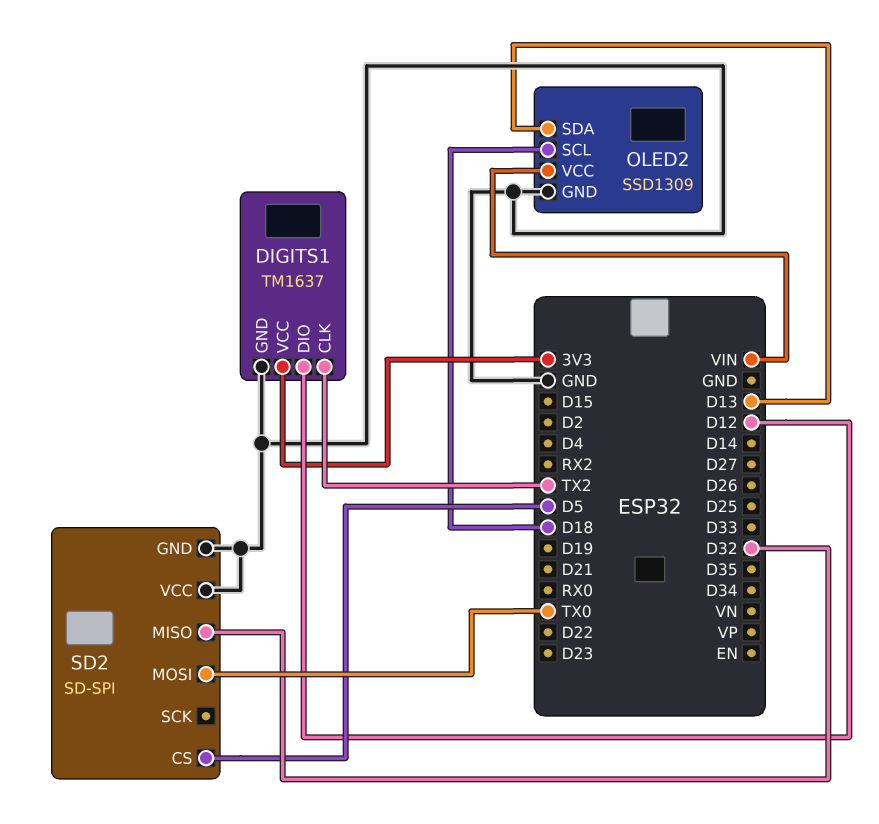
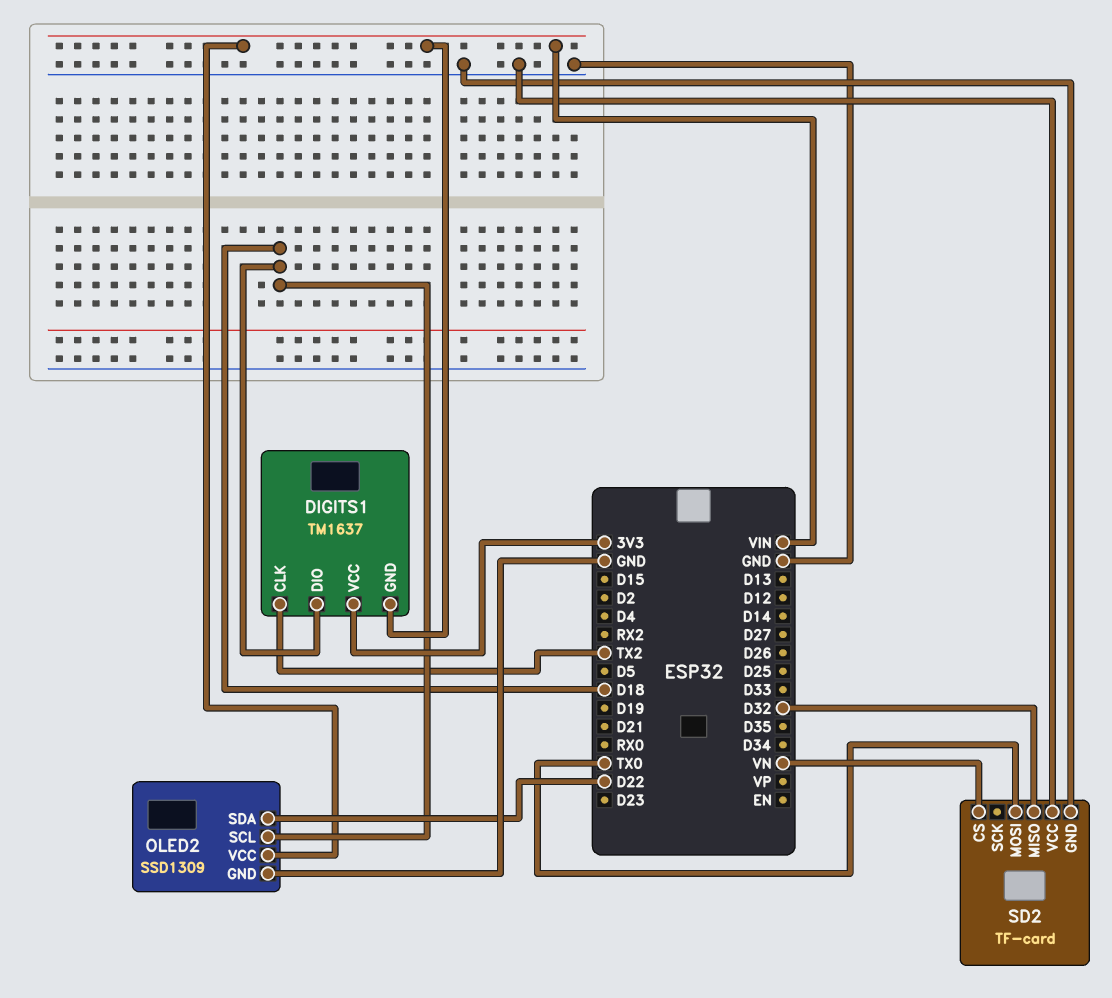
DIGITS1 pin DIO: D12 -> D18
DIGITS1 pin GND: GND -> VIN
OLED2 pin SDA: D13 -> D22
SD2: SD-SPI -> TF-card
SD2 pin CS: D5 -> VN

